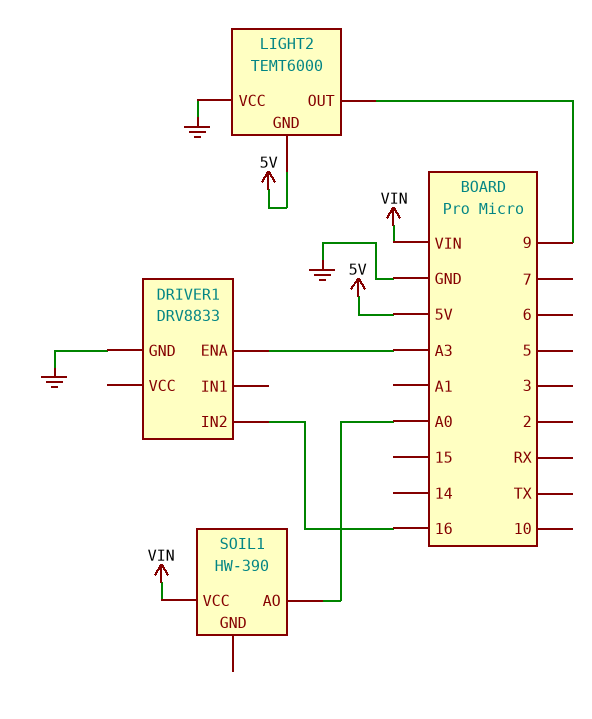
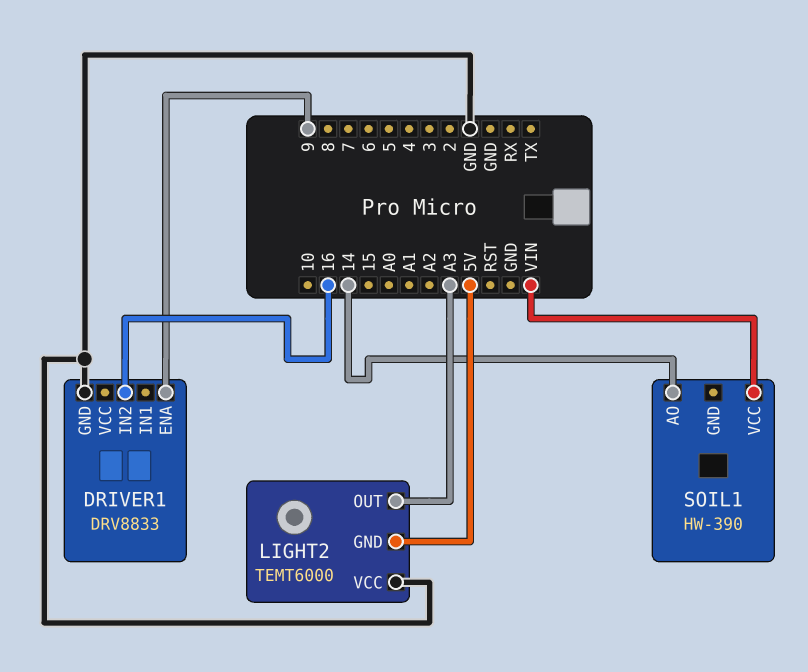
DRIVER1 pin ENA: A3 -> 9
LIGHT2 pin OUT: 9 -> A3
SOIL1 pin AO: A0 -> 14

